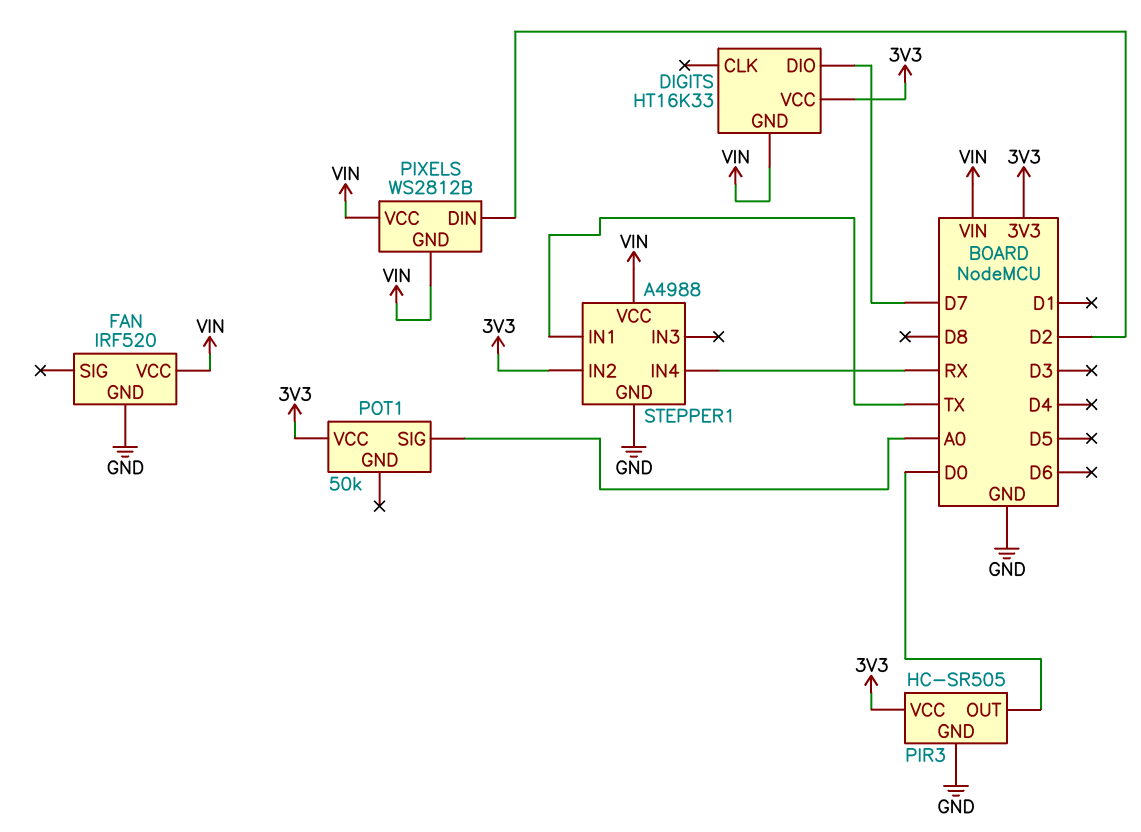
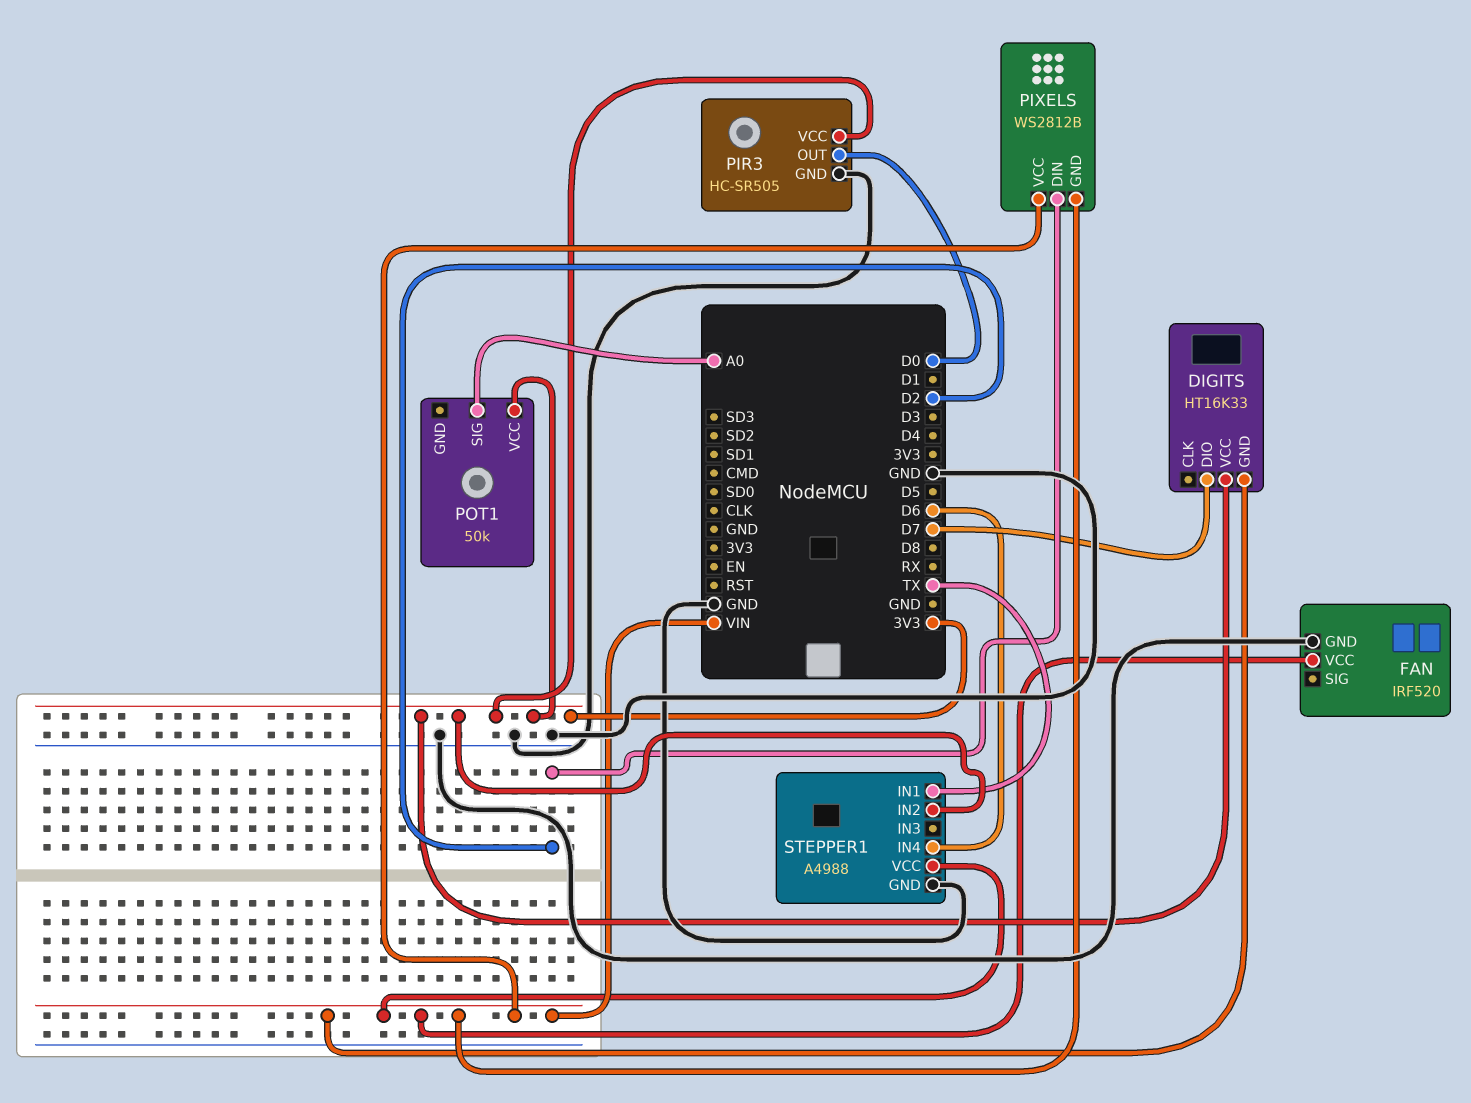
STEPPER1 pin IN4: RX -> D6

